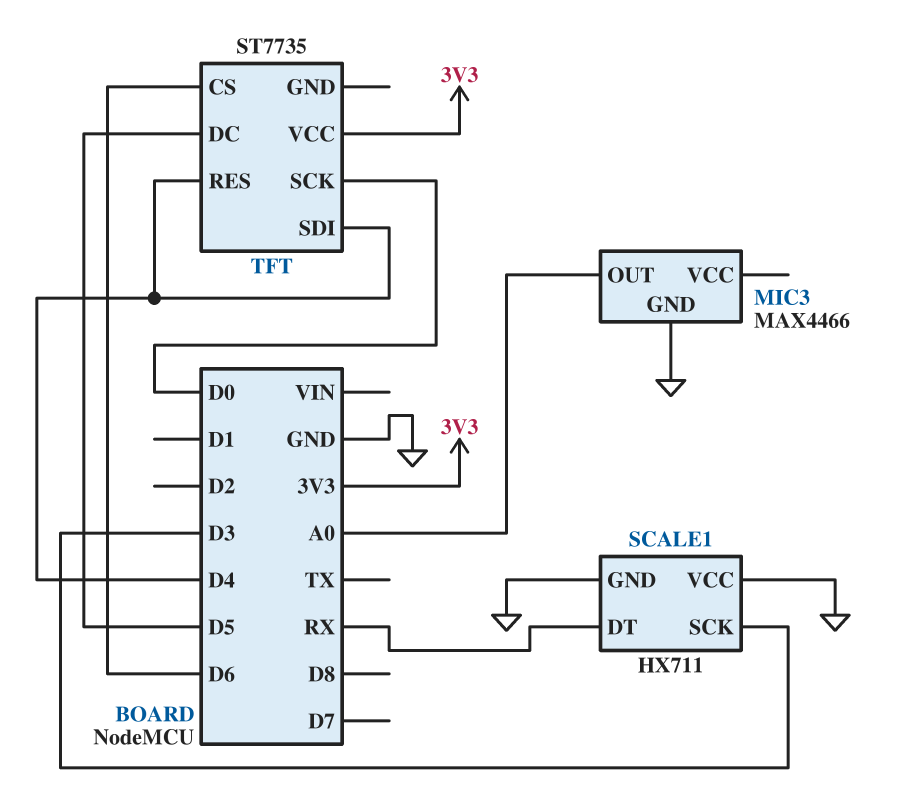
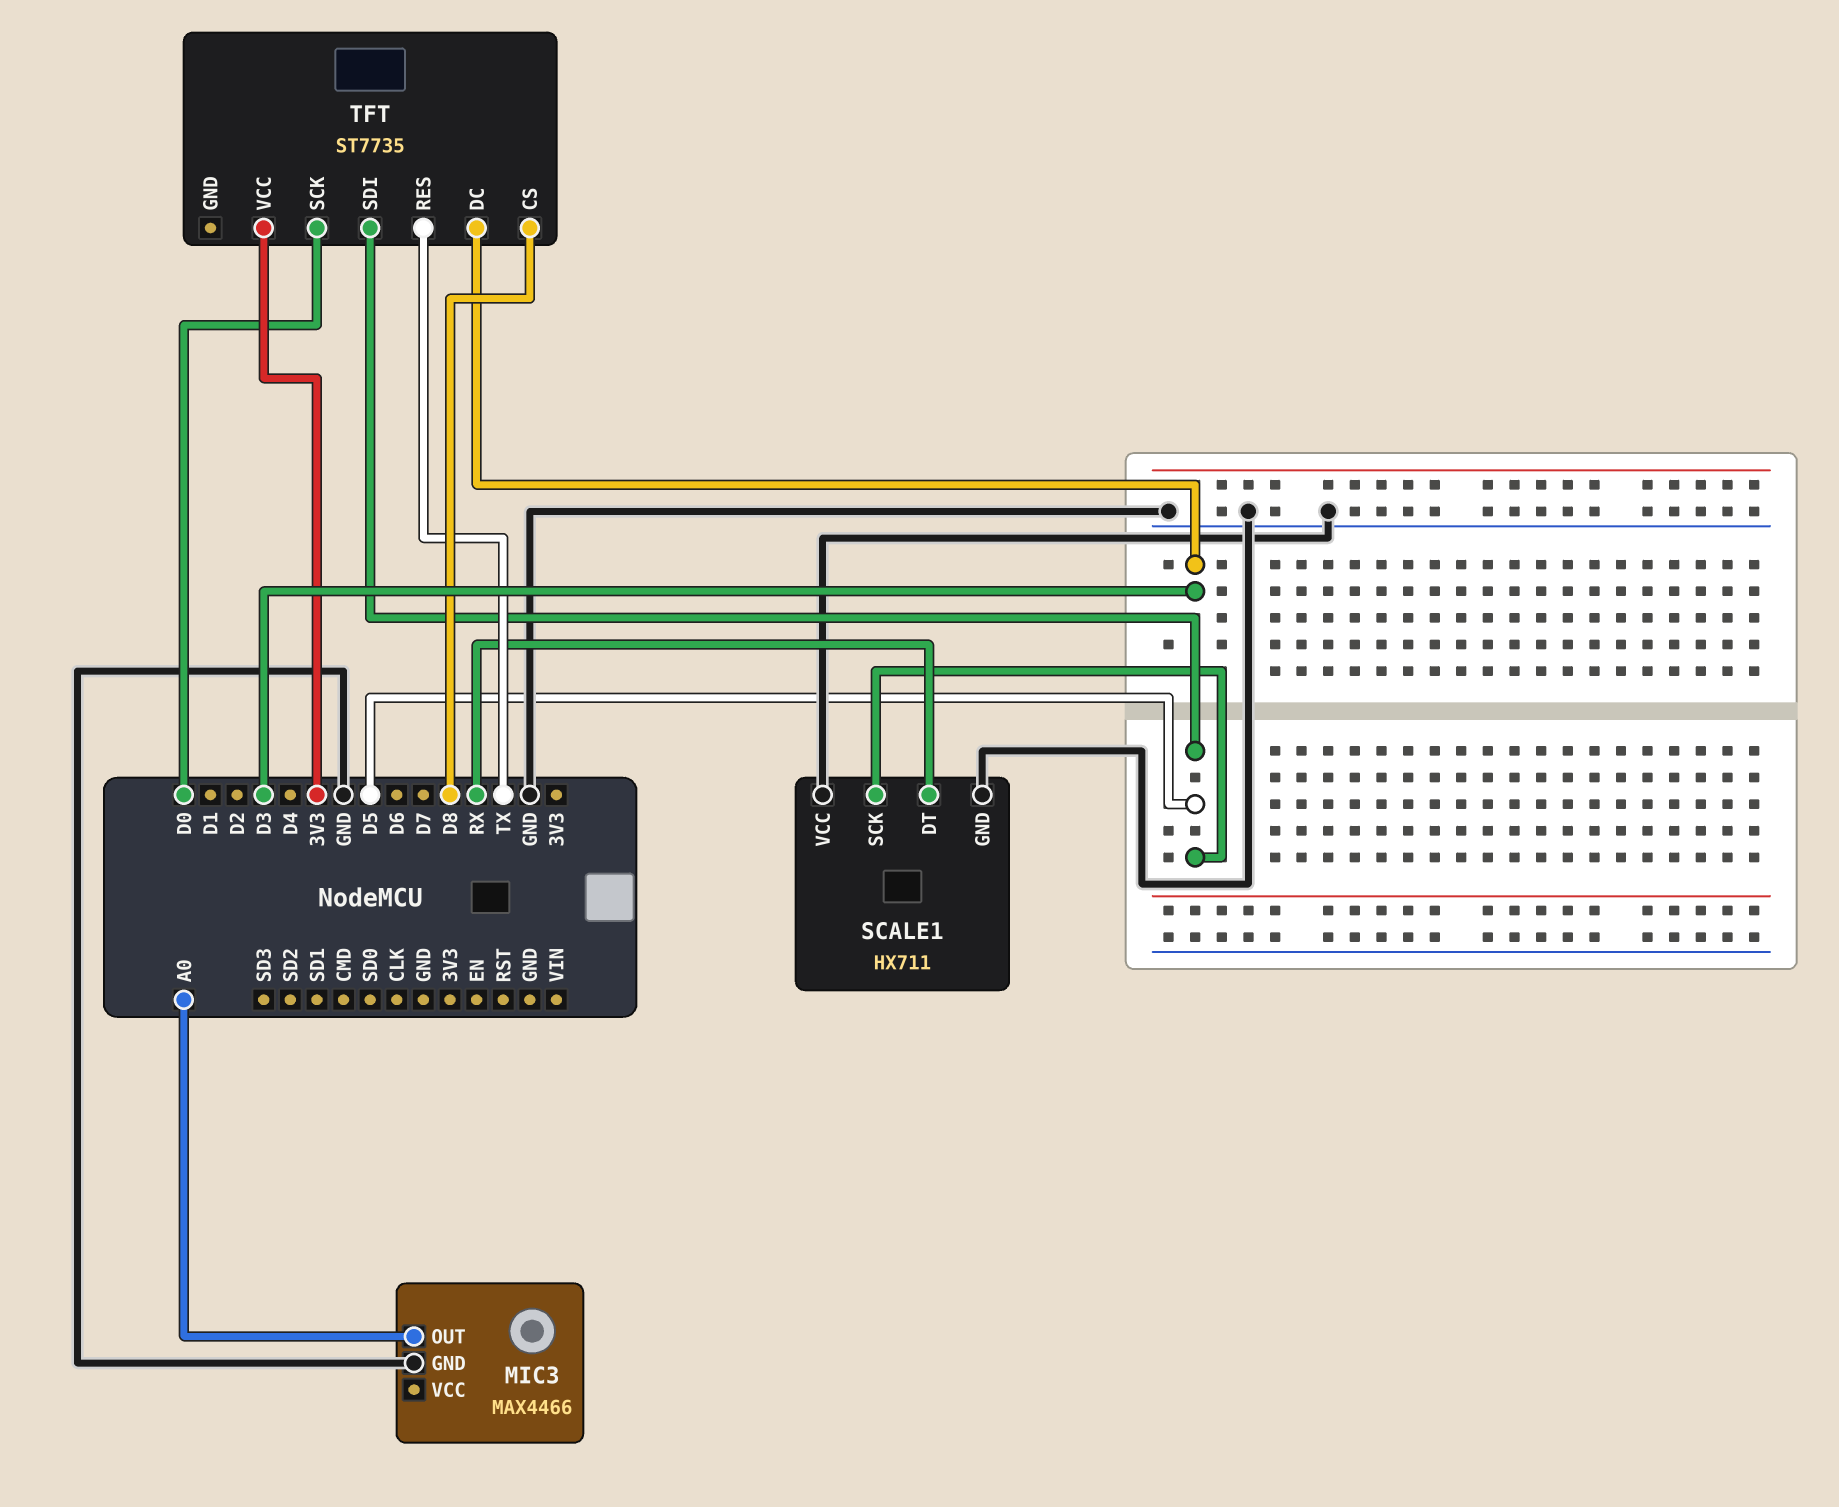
SCALE1 pin SCK: D3 -> D5
TFT pin CS: D6 -> D8
TFT pin DC: D5 -> D3
TFT pin RES: D4 -> TX
TFT pin SDI: D4 -> D5

